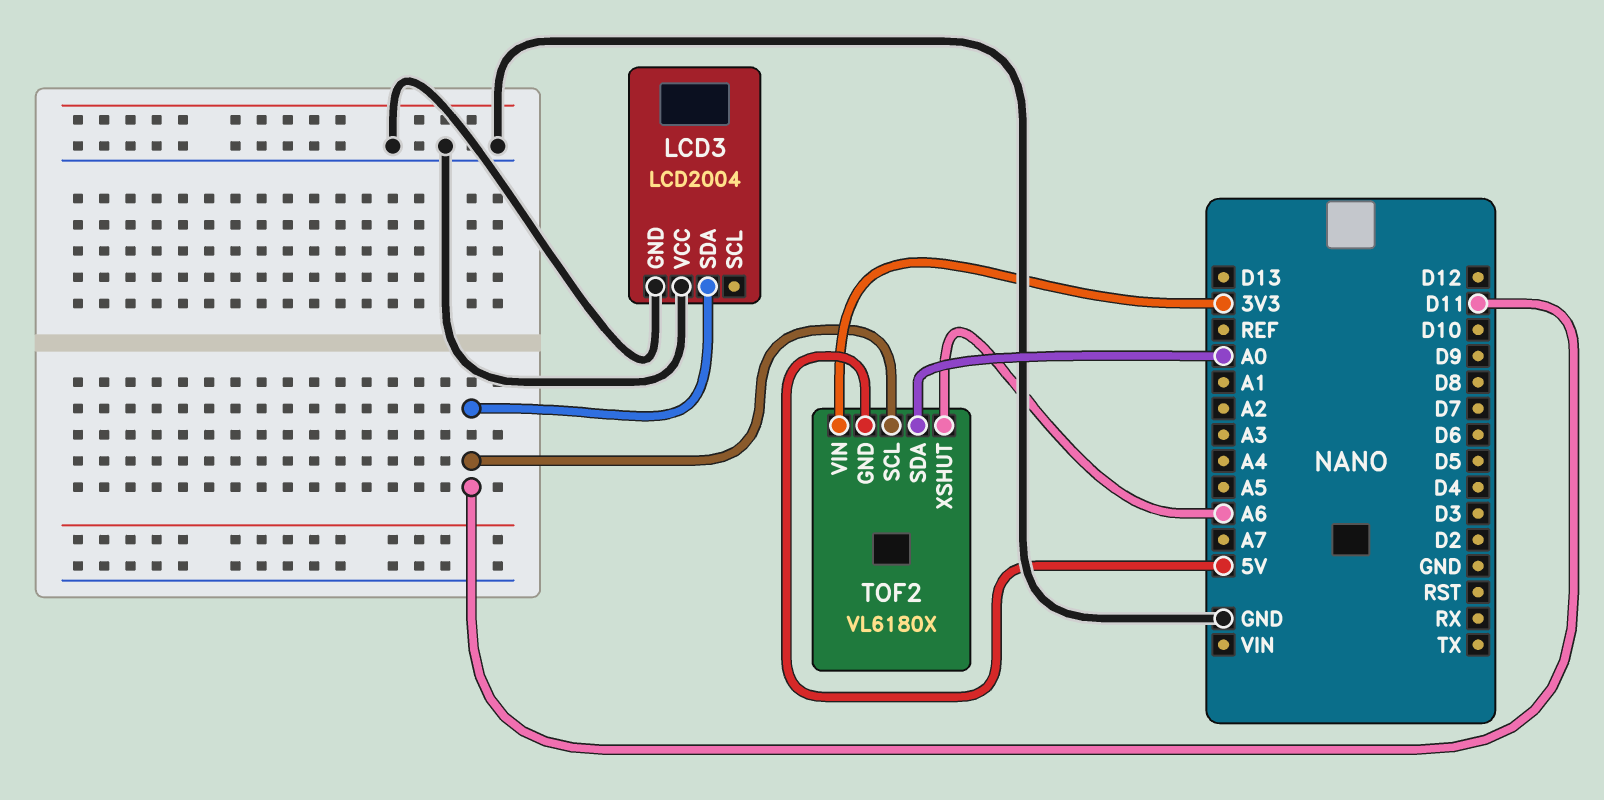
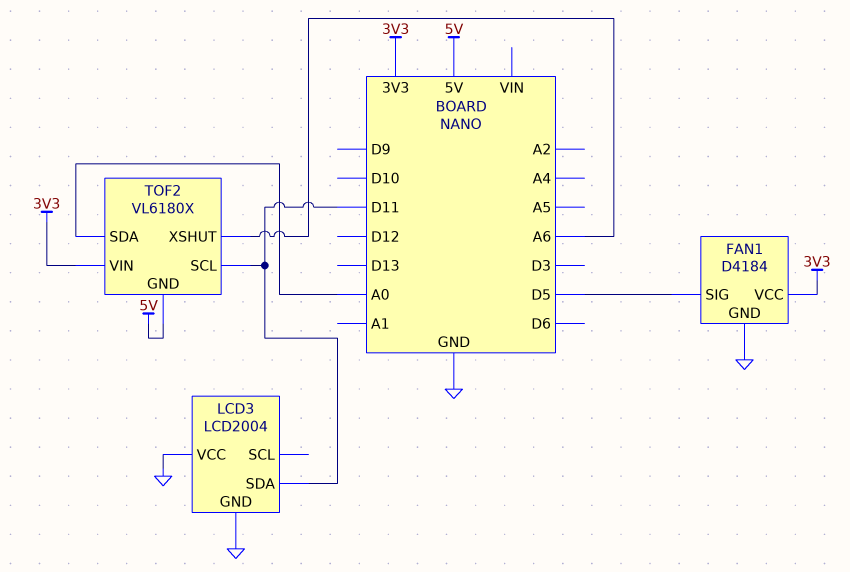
FAN1: none -> D4184
FAN1 pin GND: none -> GND
FAN1 pin SIG: none -> D5
FAN1 pin VCC: none -> 3V3

